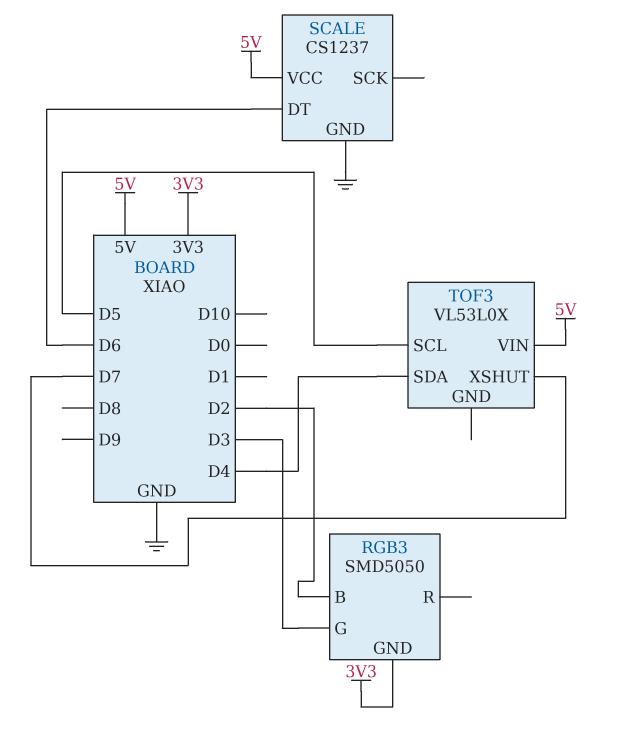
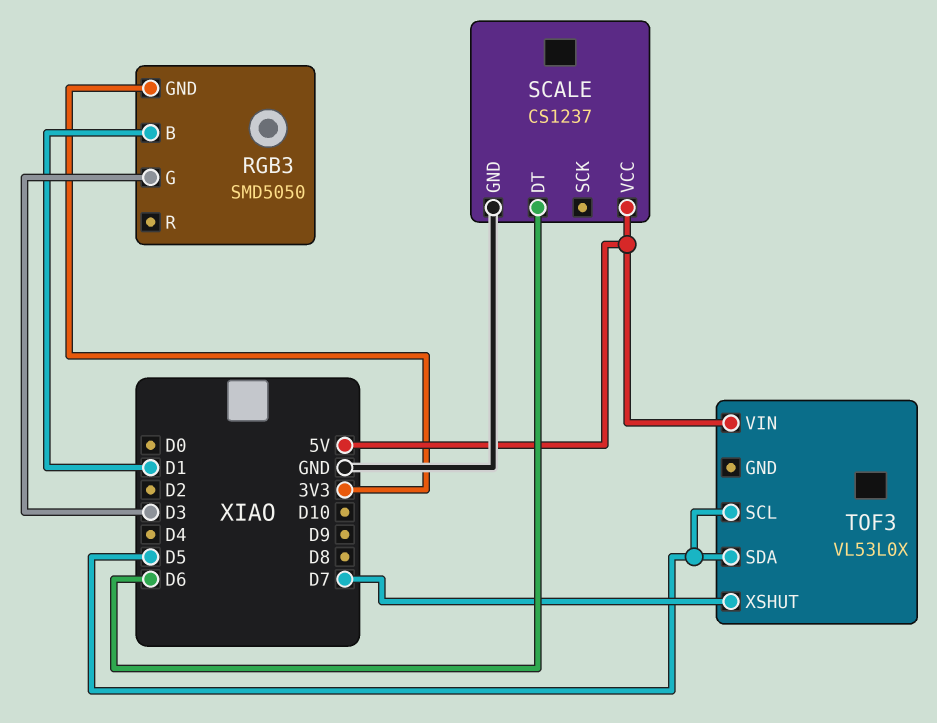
RGB3 pin B: D2 -> D1
TOF3 pin SDA: D4 -> D5

